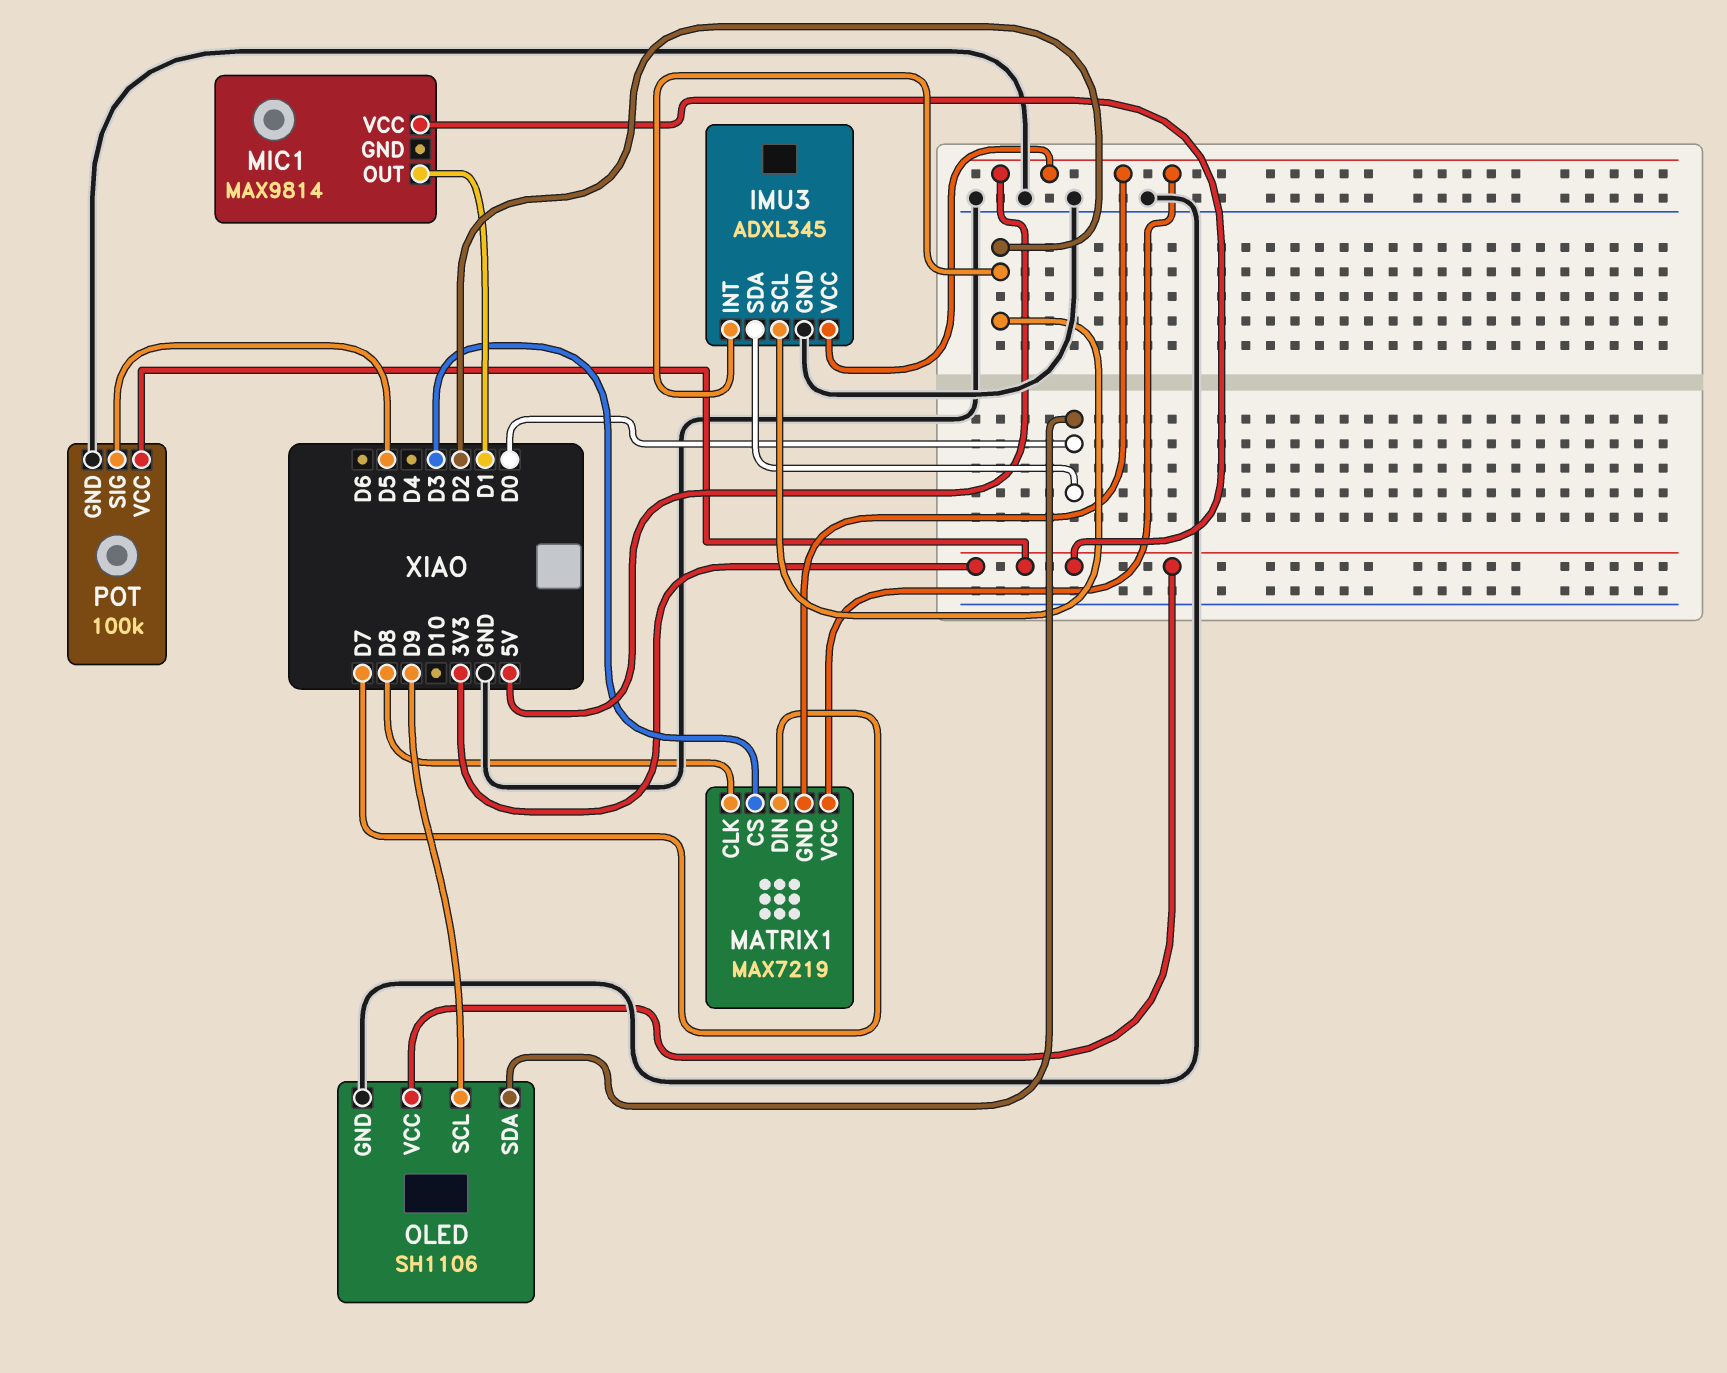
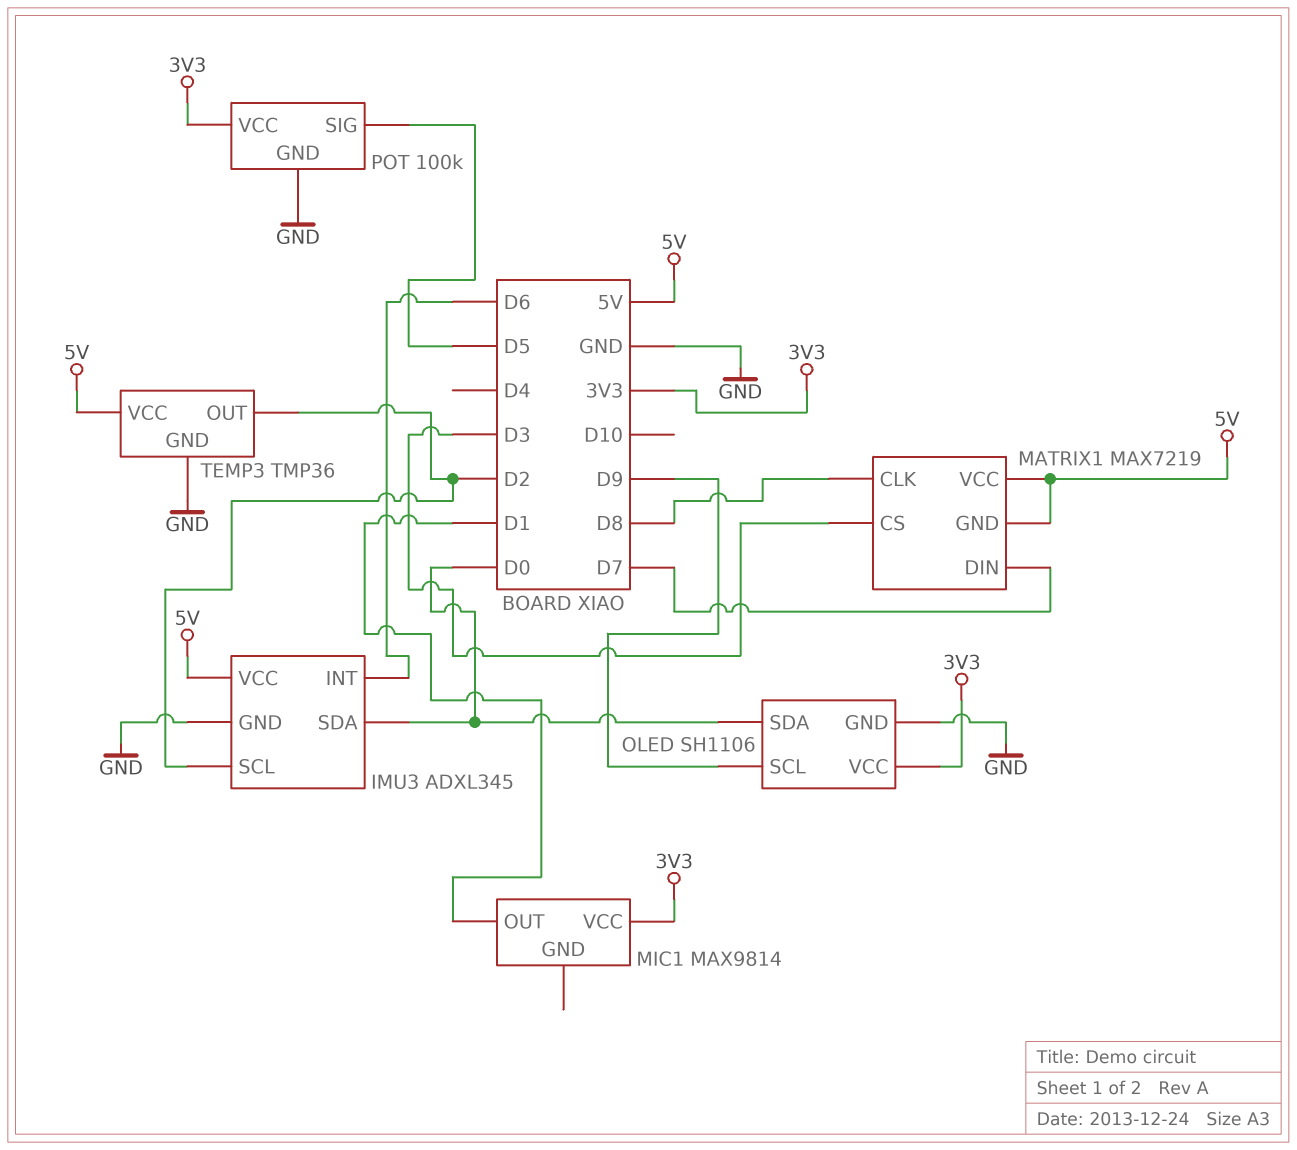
IMU3 pin INT: D2 -> D6
TEMP3: none -> TMP36
TEMP3 pin GND: none -> GND
TEMP3 pin OUT: none -> D2
TEMP3 pin VCC: none -> 5V

